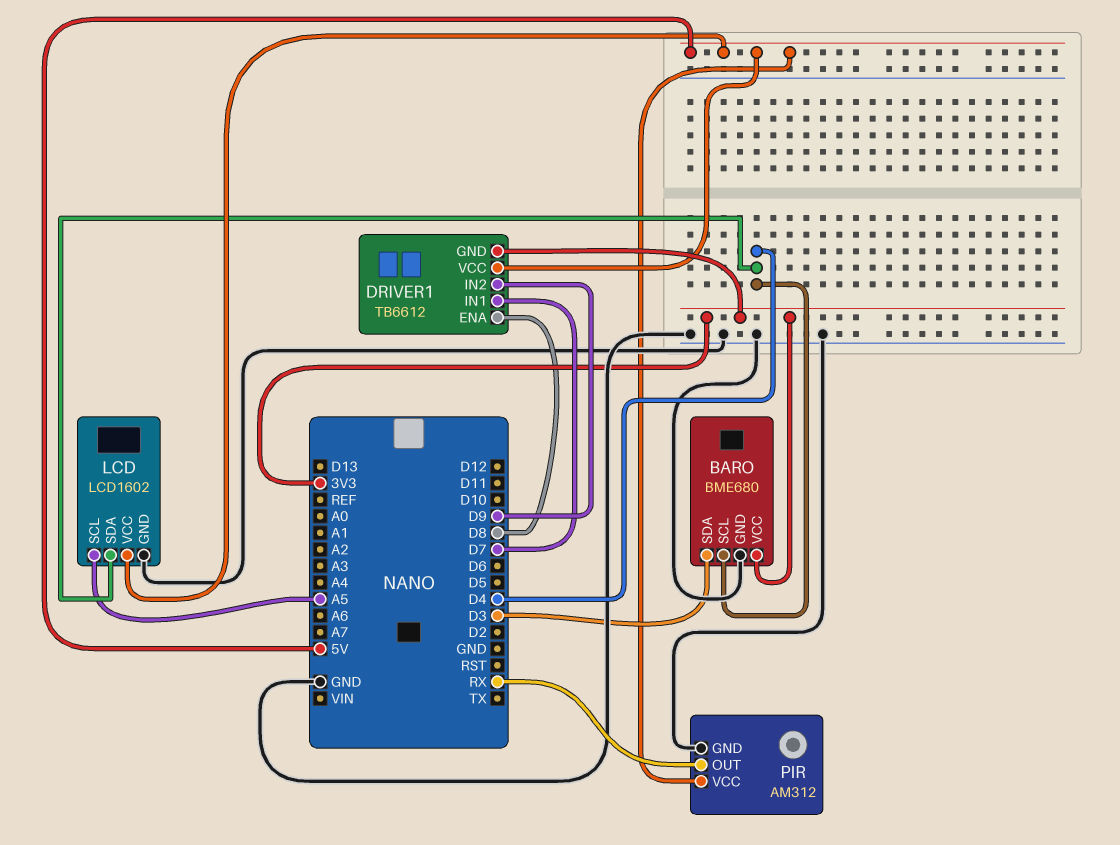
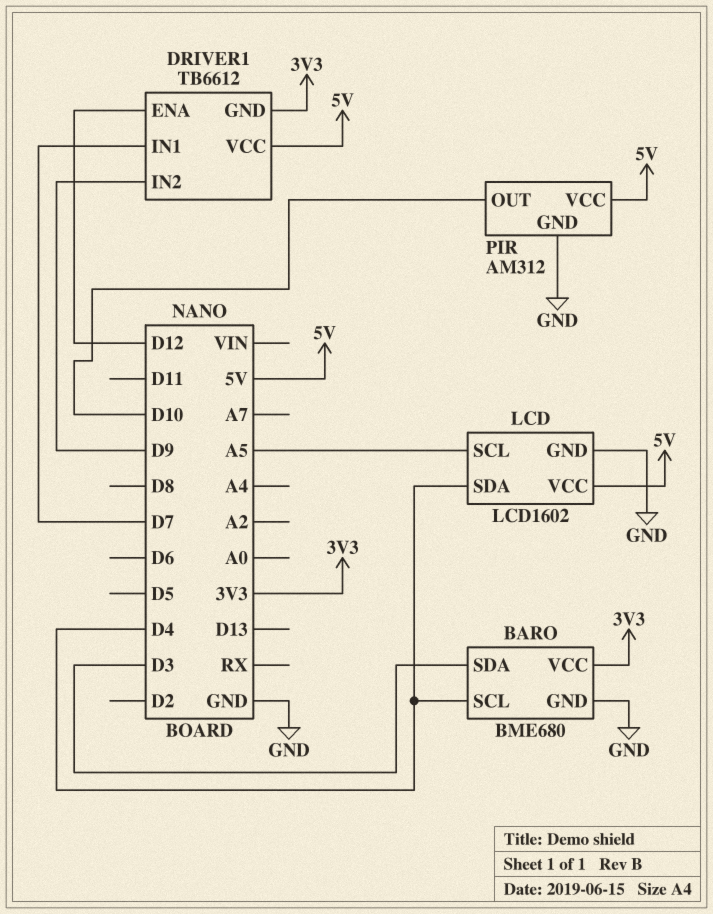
DRIVER1 pin ENA: D8 -> D12
PIR pin OUT: RX -> D10

